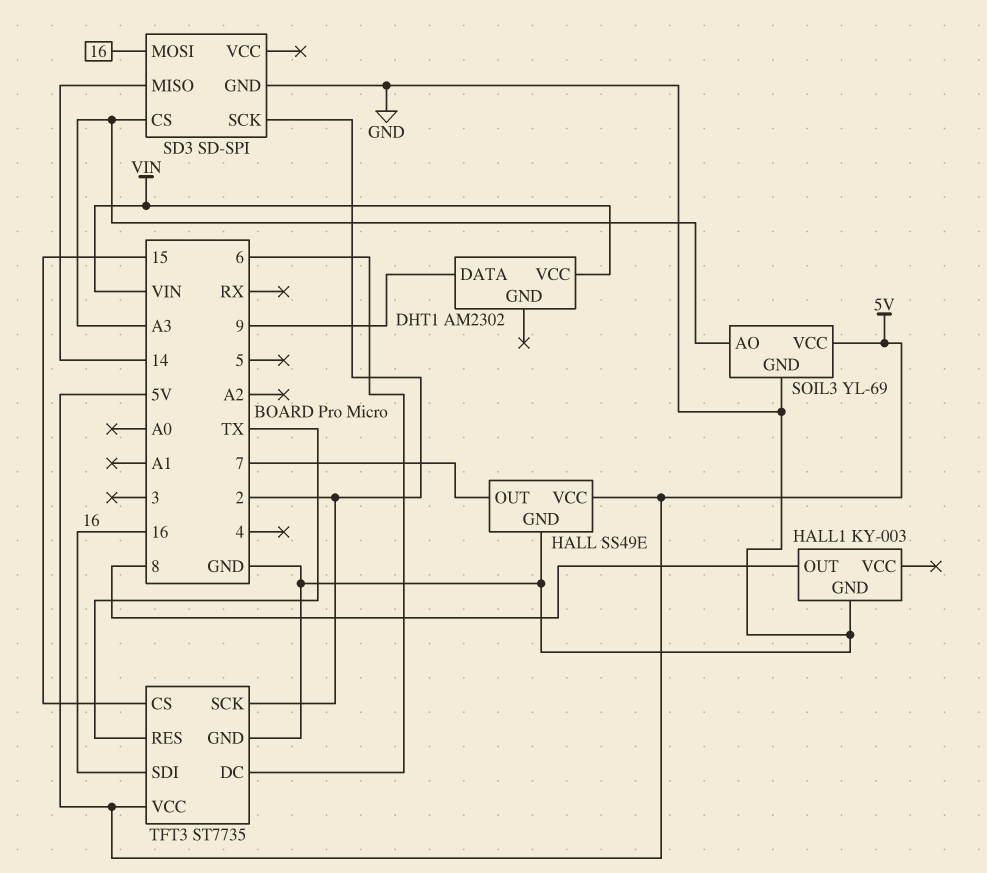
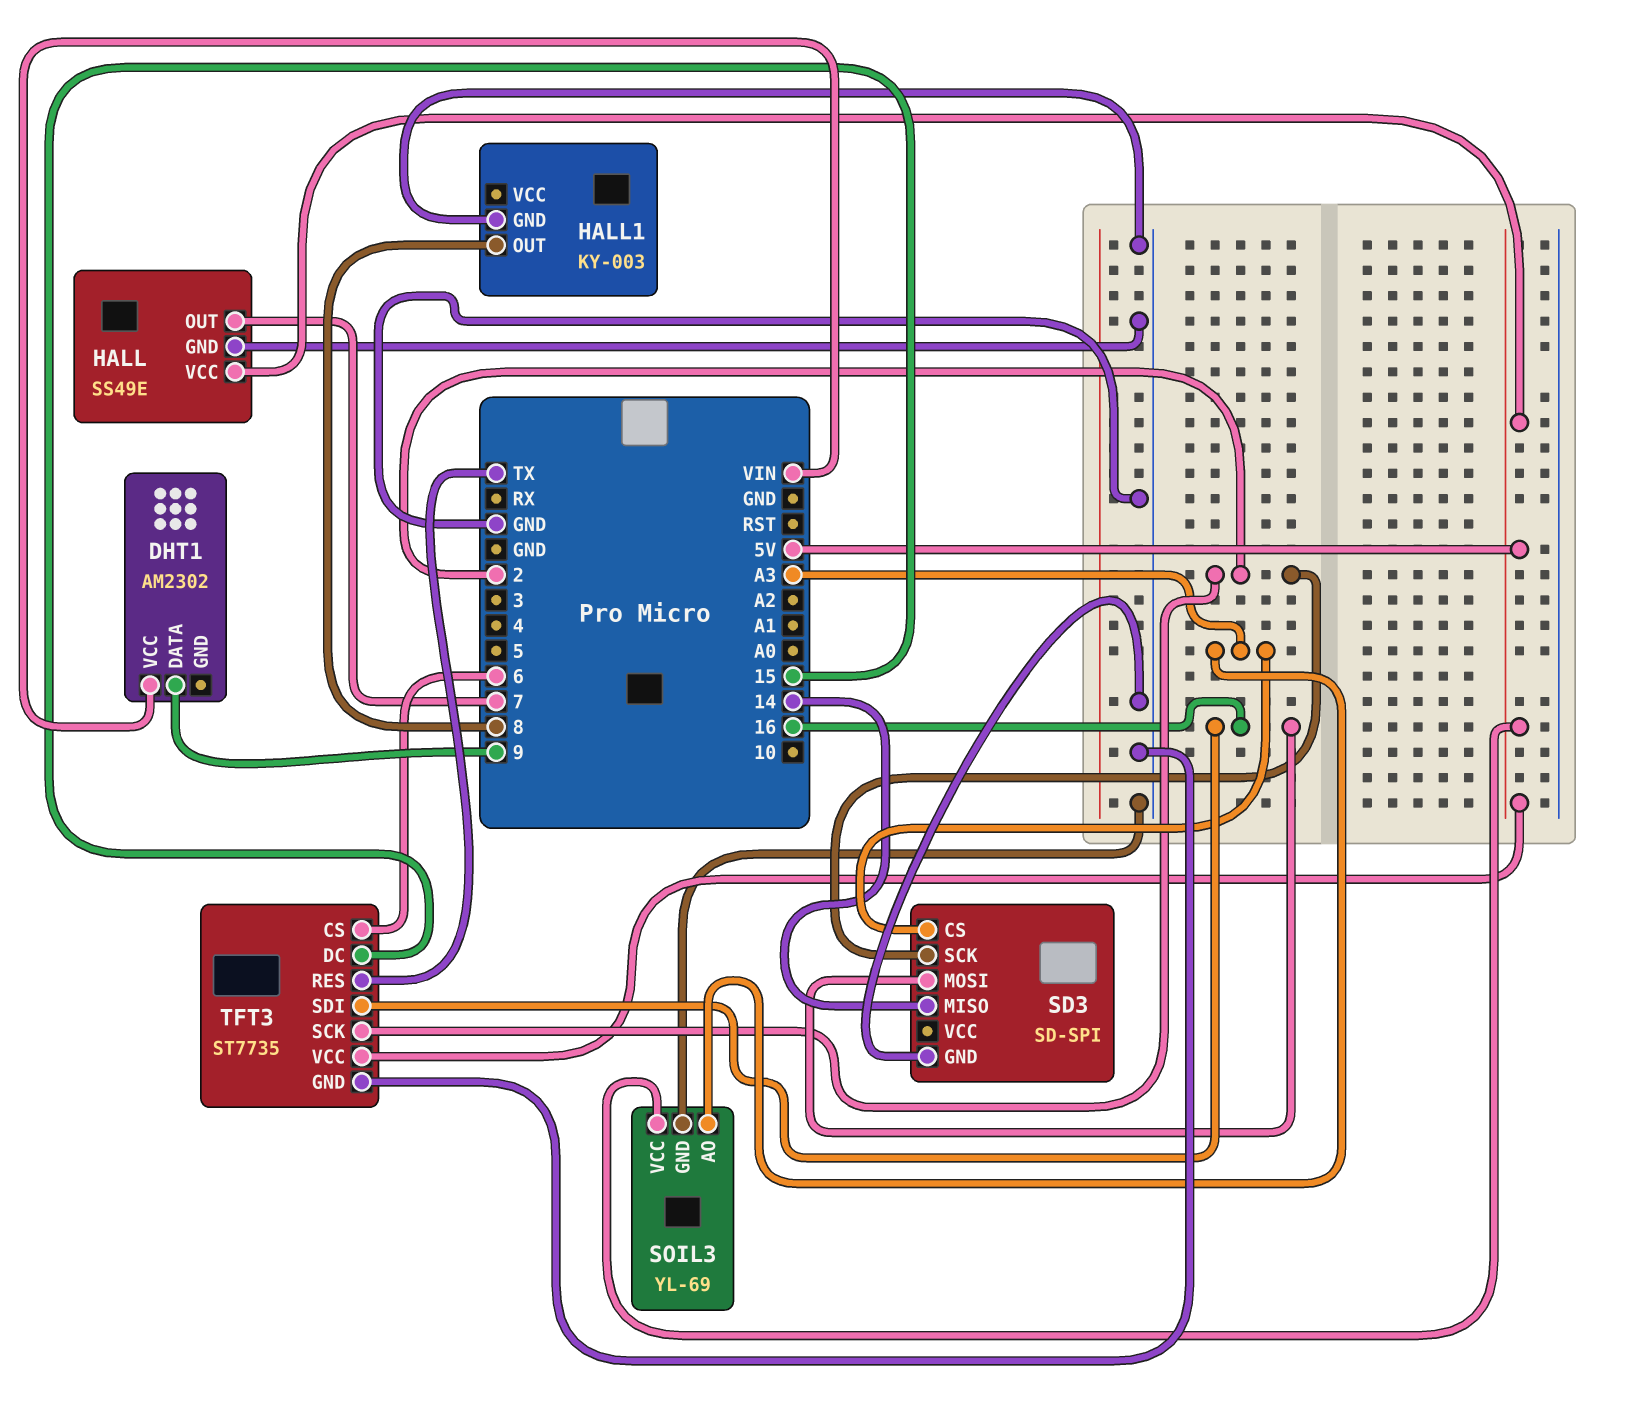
TFT3 pin CS: 15 -> 6
TFT3 pin DC: 6 -> 15

